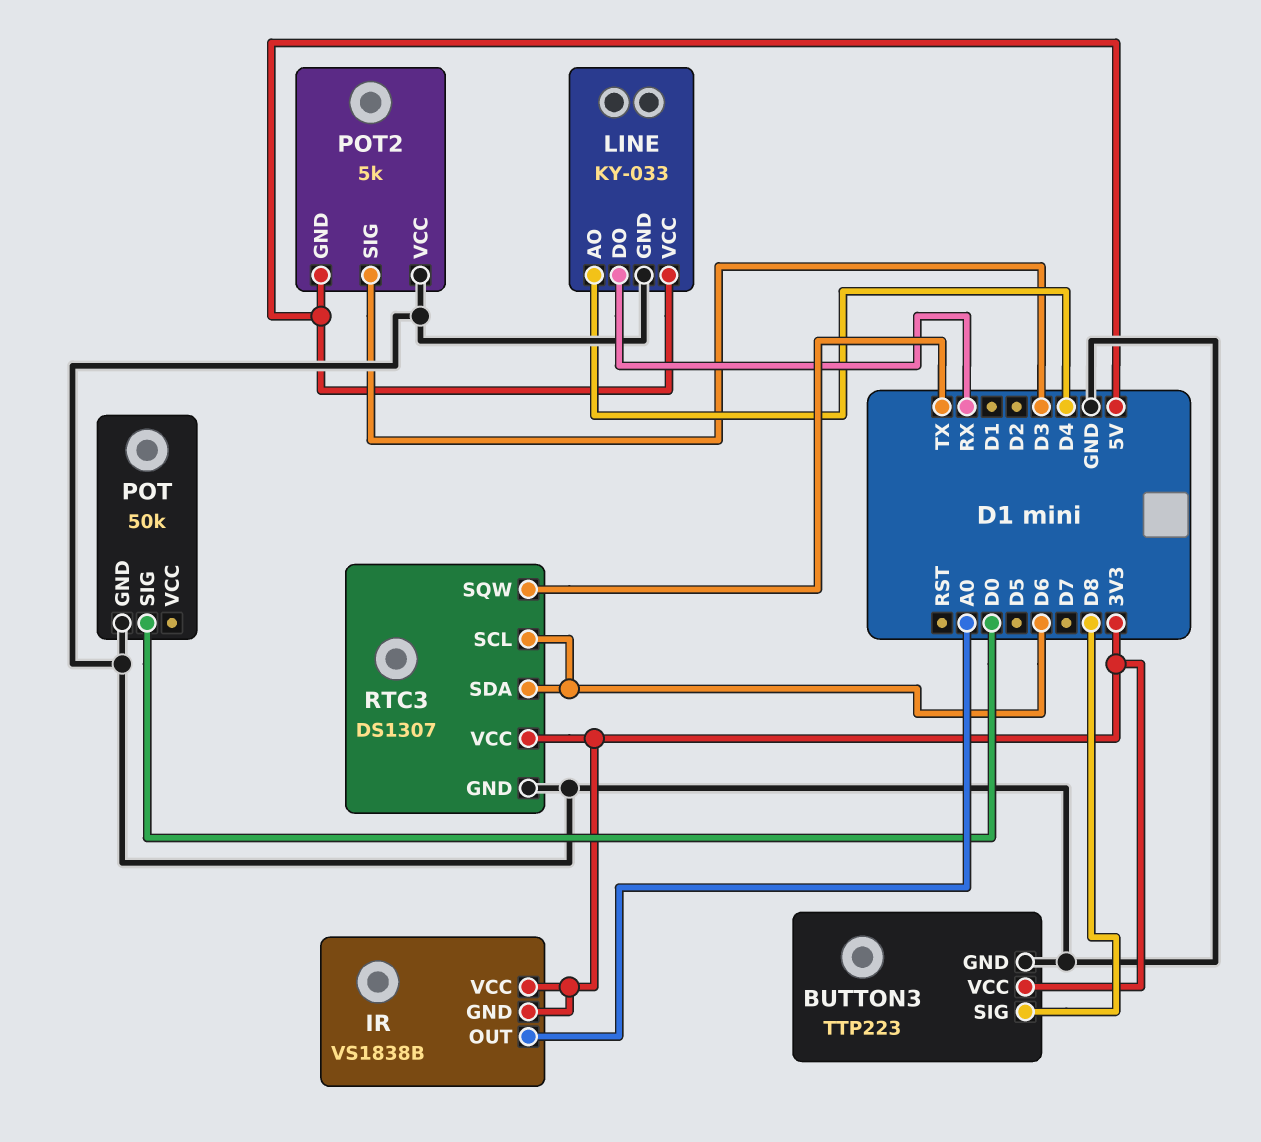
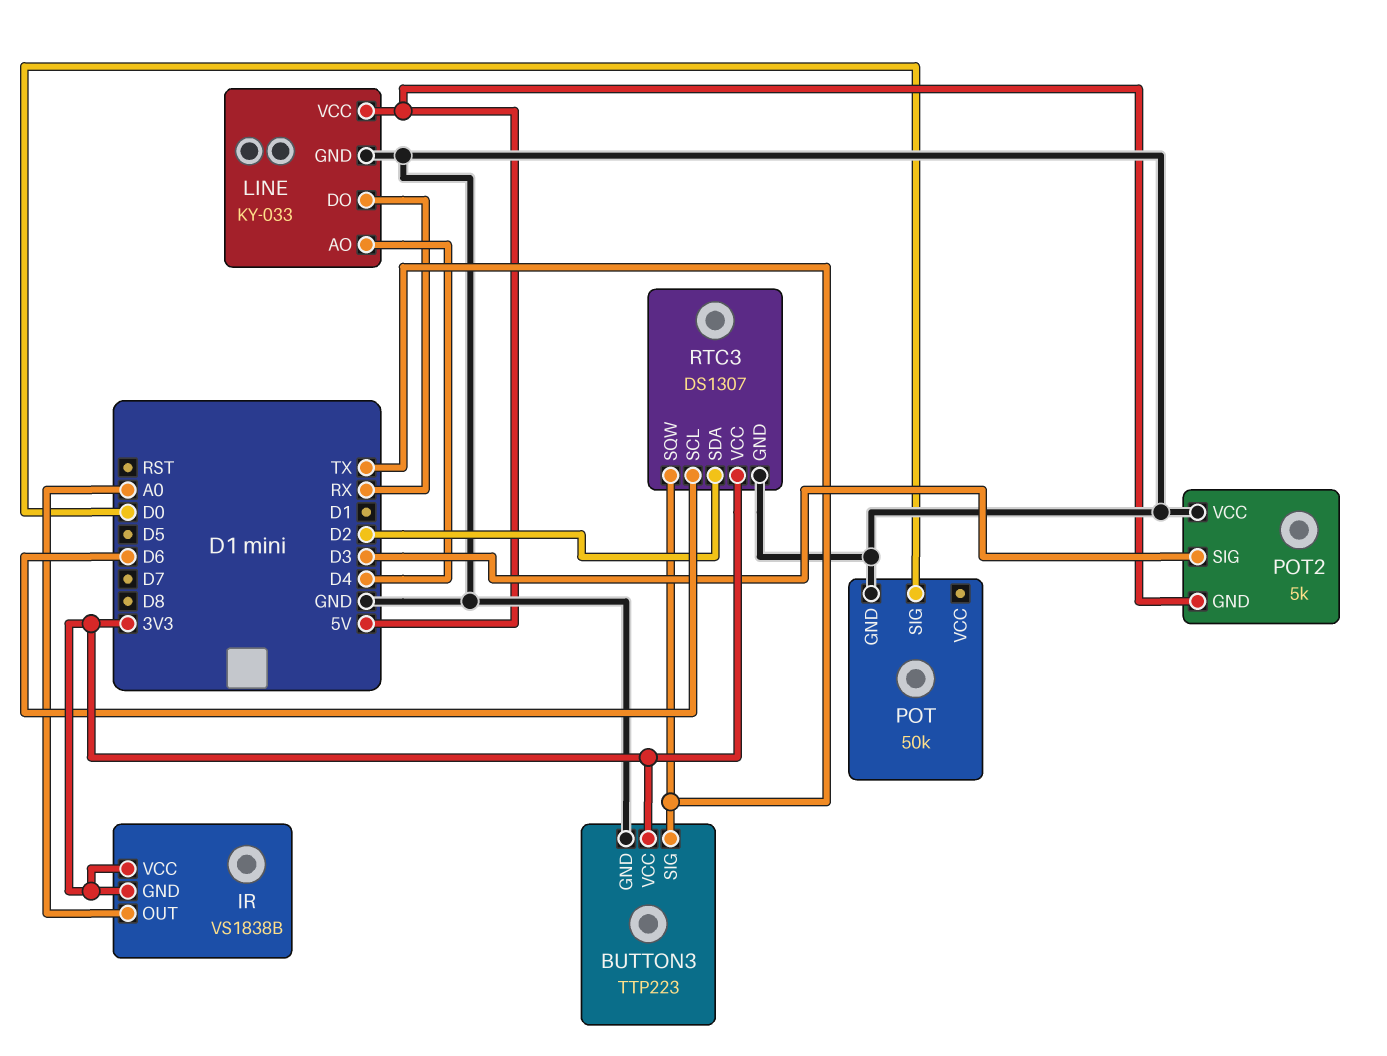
BUTTON3 pin SIG: D8 -> TX
RTC3 pin SDA: D6 -> D2

